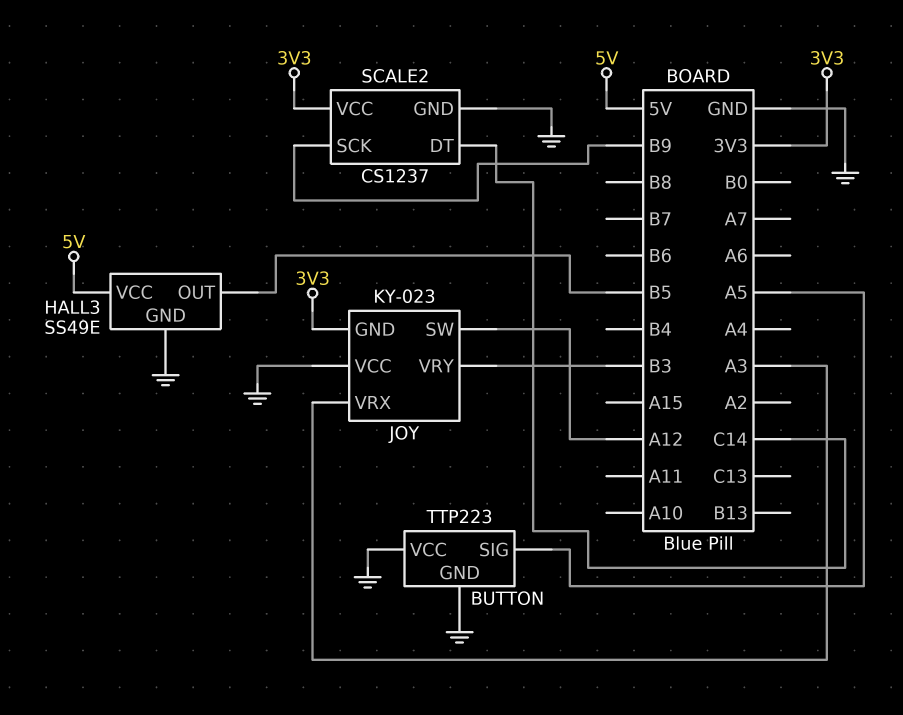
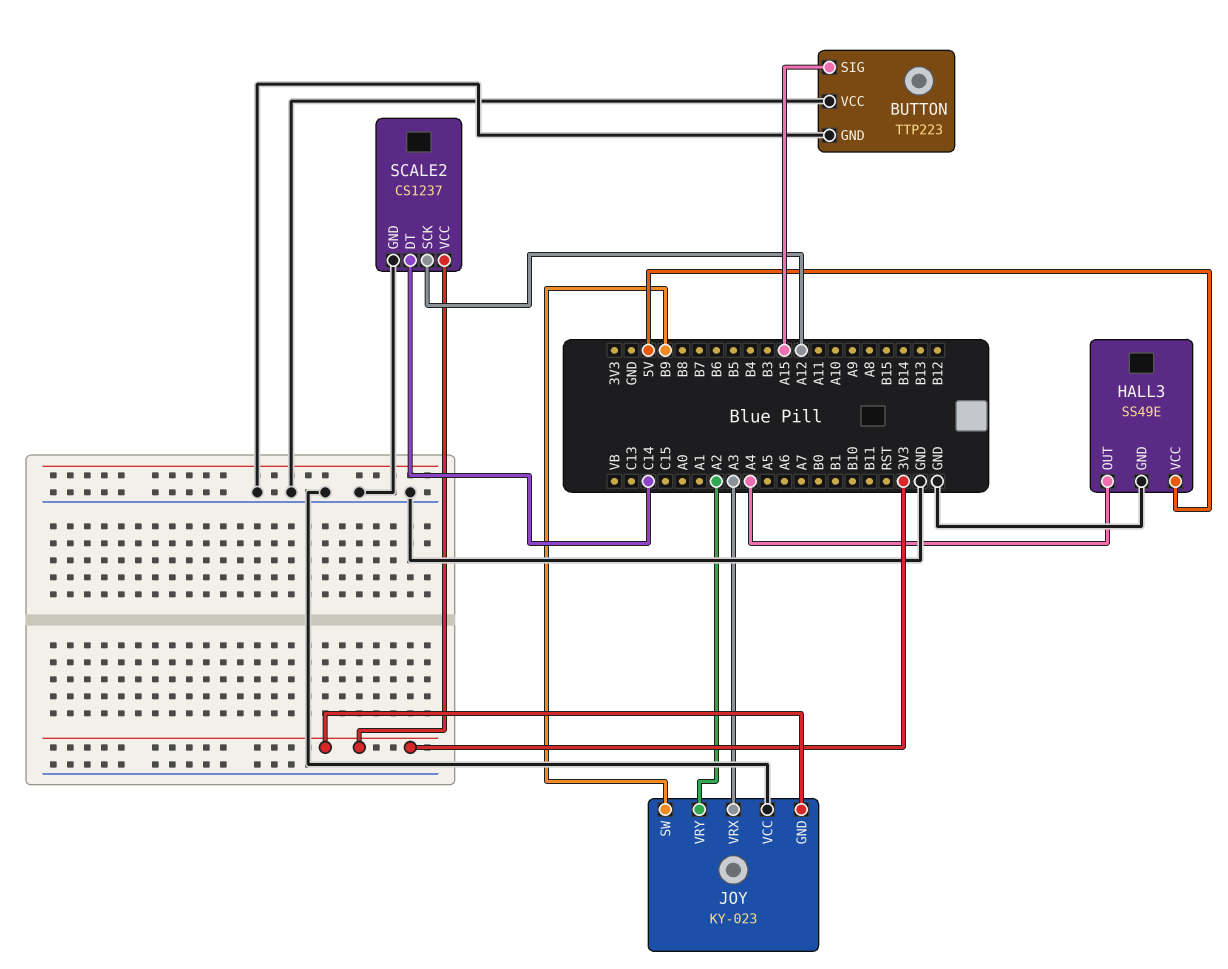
BUTTON pin SIG: A5 -> A15
HALL3 pin OUT: B5 -> A4
JOY pin SW: A12 -> B9
JOY pin VRY: B3 -> A2
SCALE2 pin SCK: B9 -> A12

